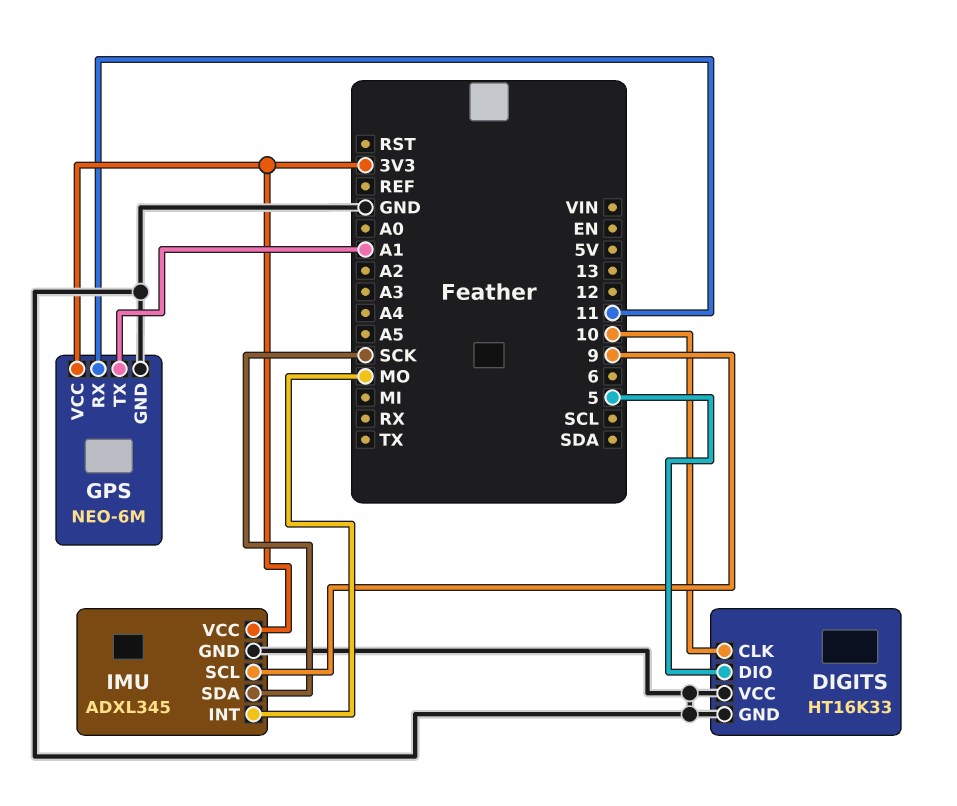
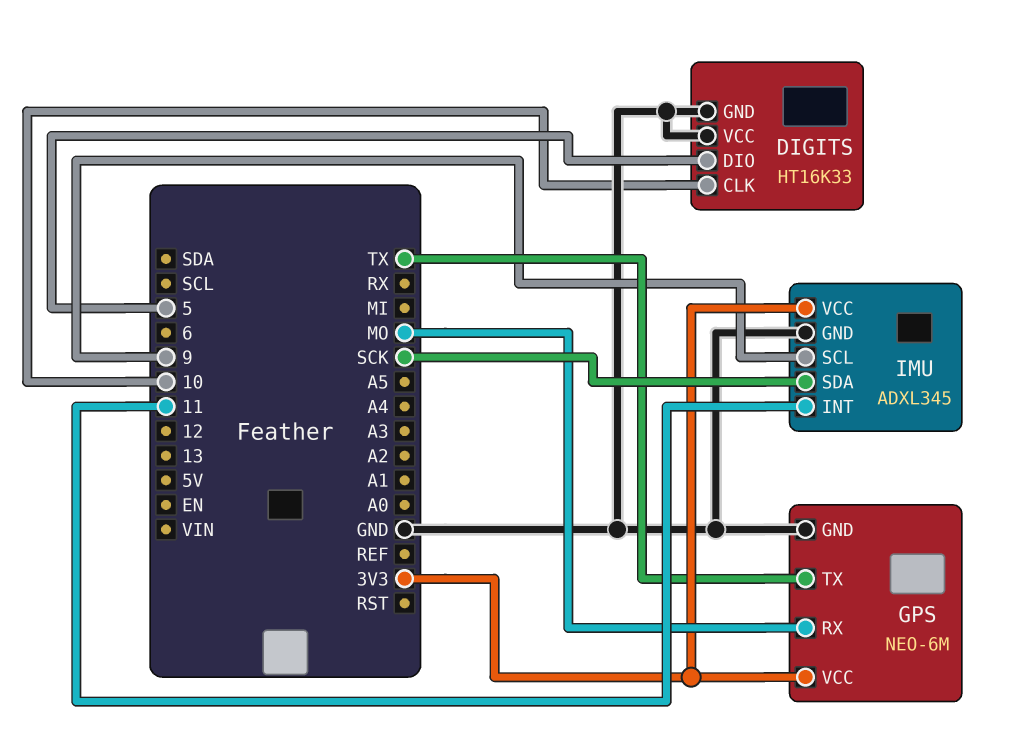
GPS pin RX: 11 -> MO
GPS pin TX: A1 -> TX
IMU pin INT: MO -> 11

